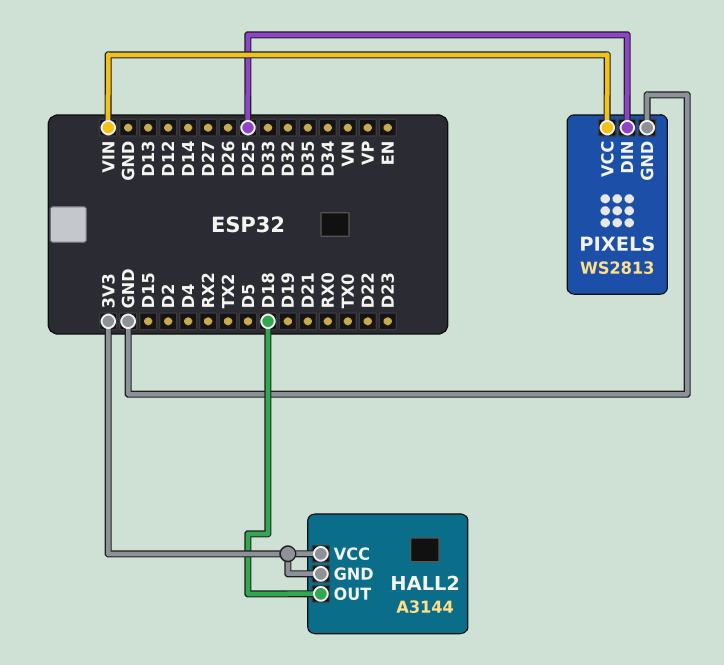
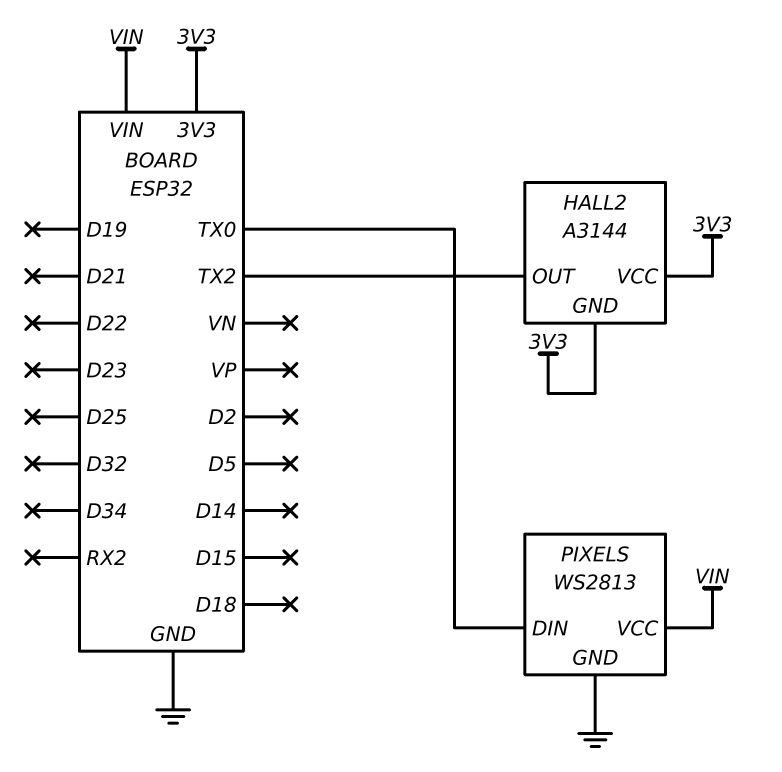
HALL2 pin OUT: D18 -> TX2
PIXELS pin DIN: D25 -> TX0

